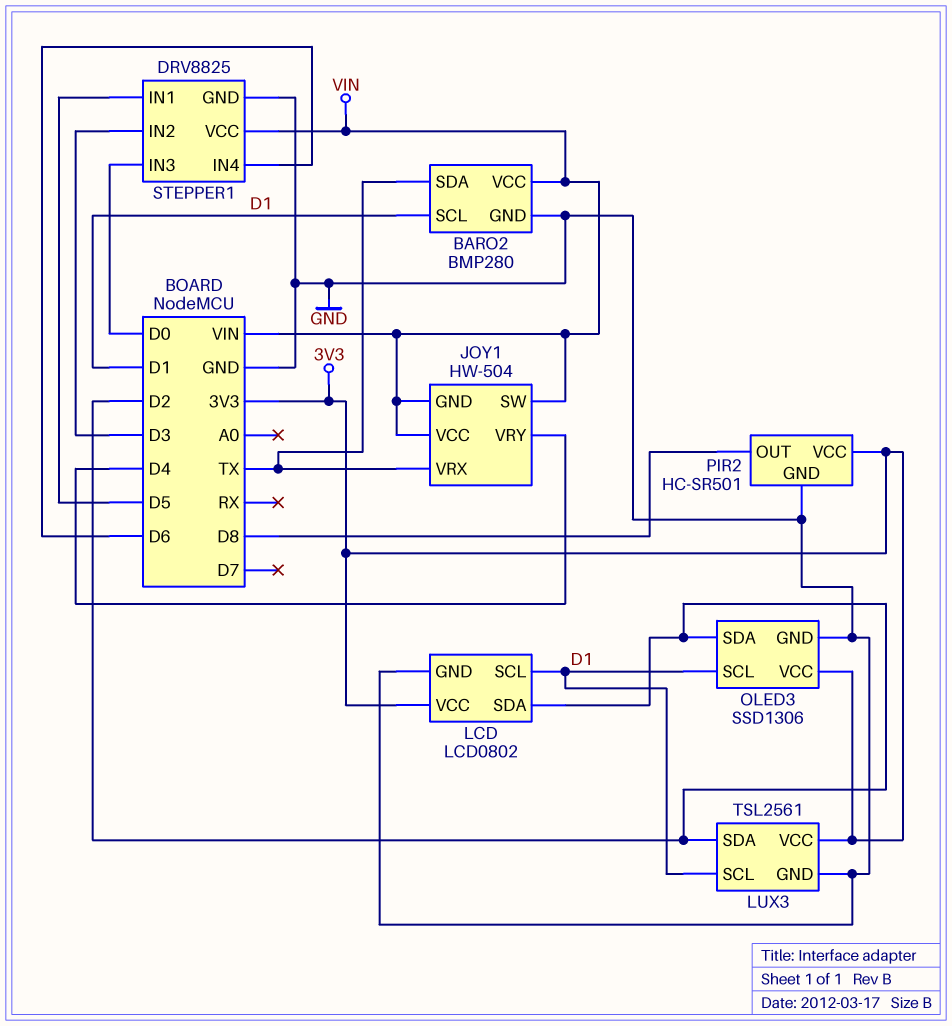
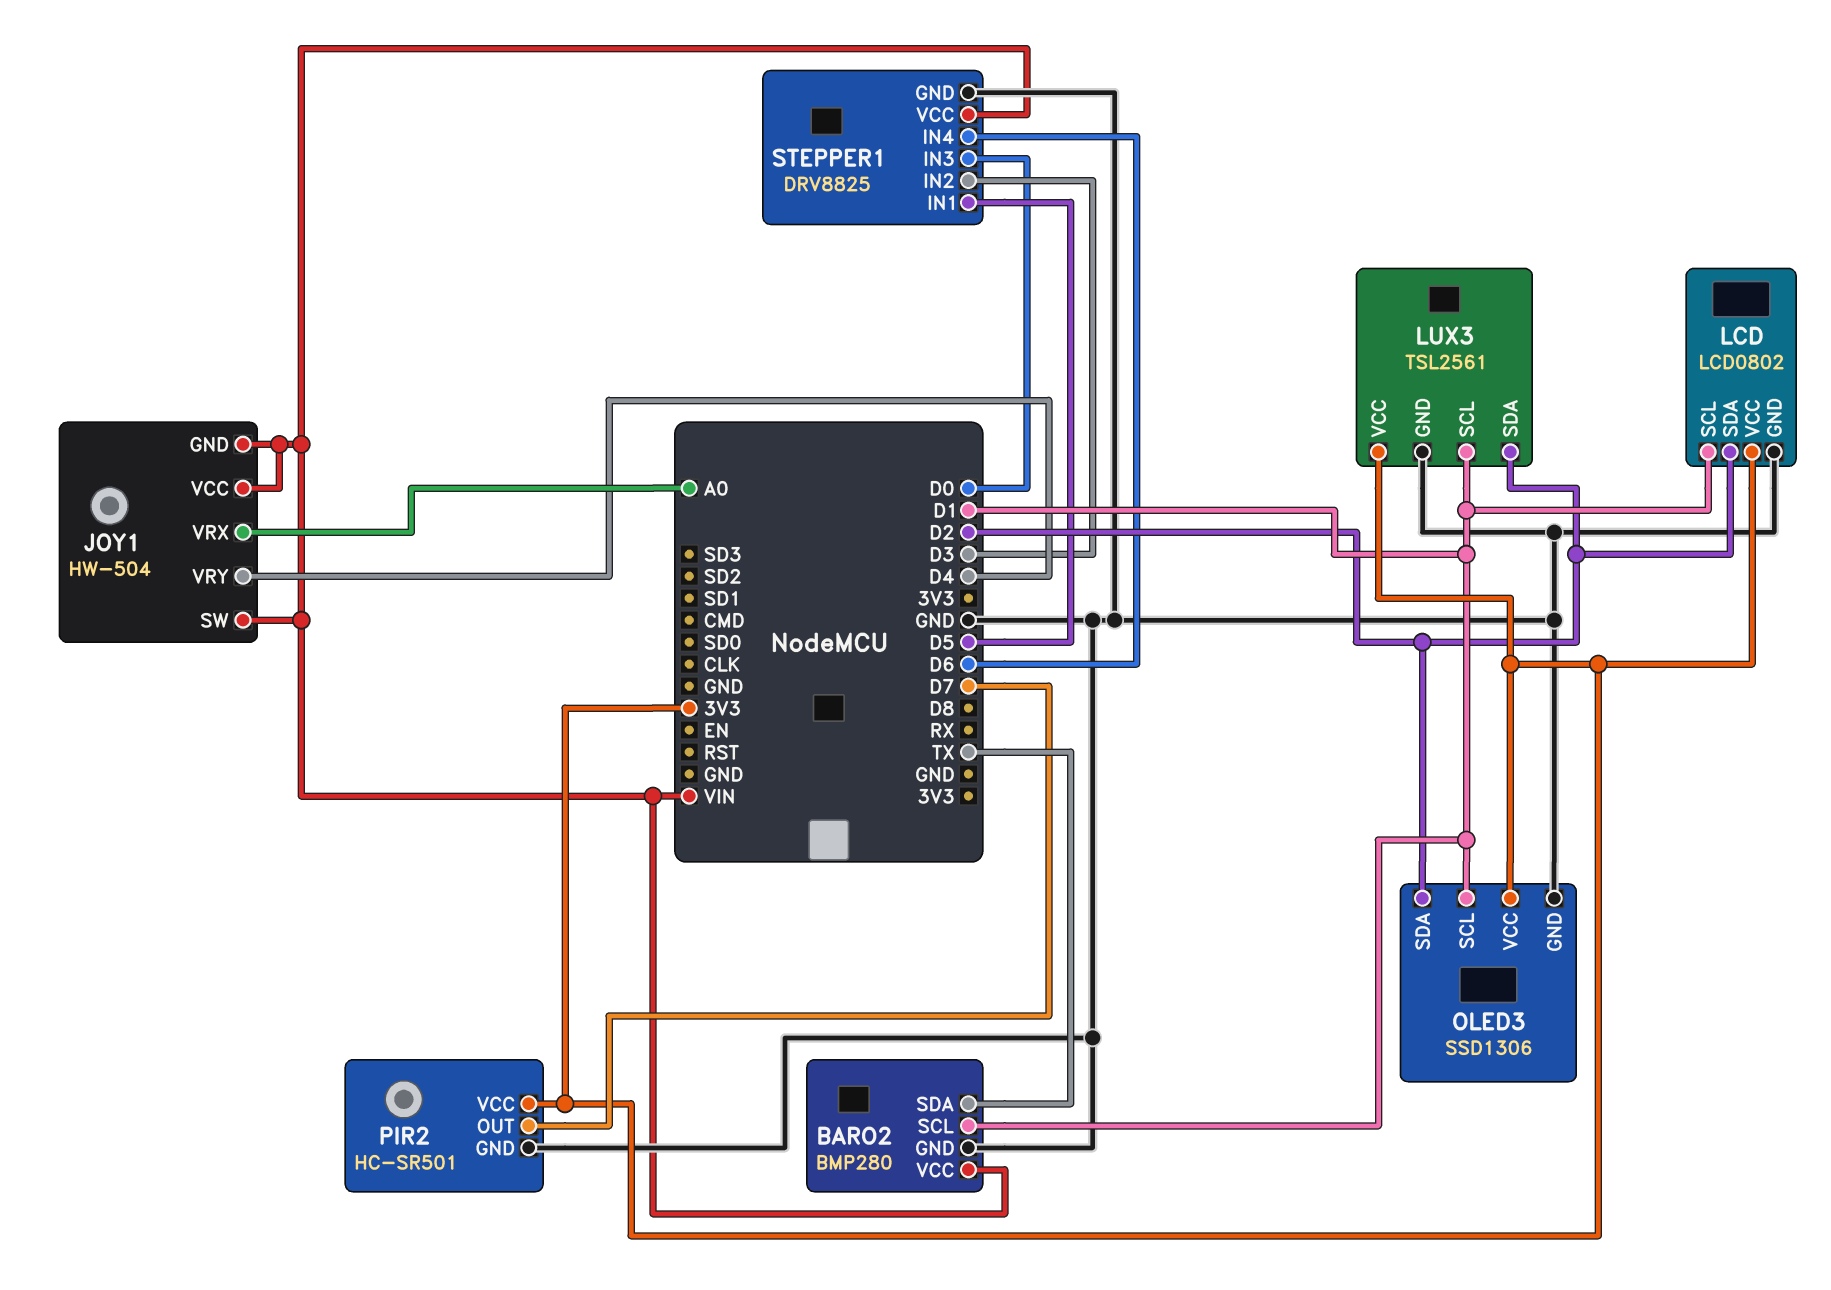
JOY1 pin VRX: TX -> A0
PIR2 pin OUT: D8 -> D7

